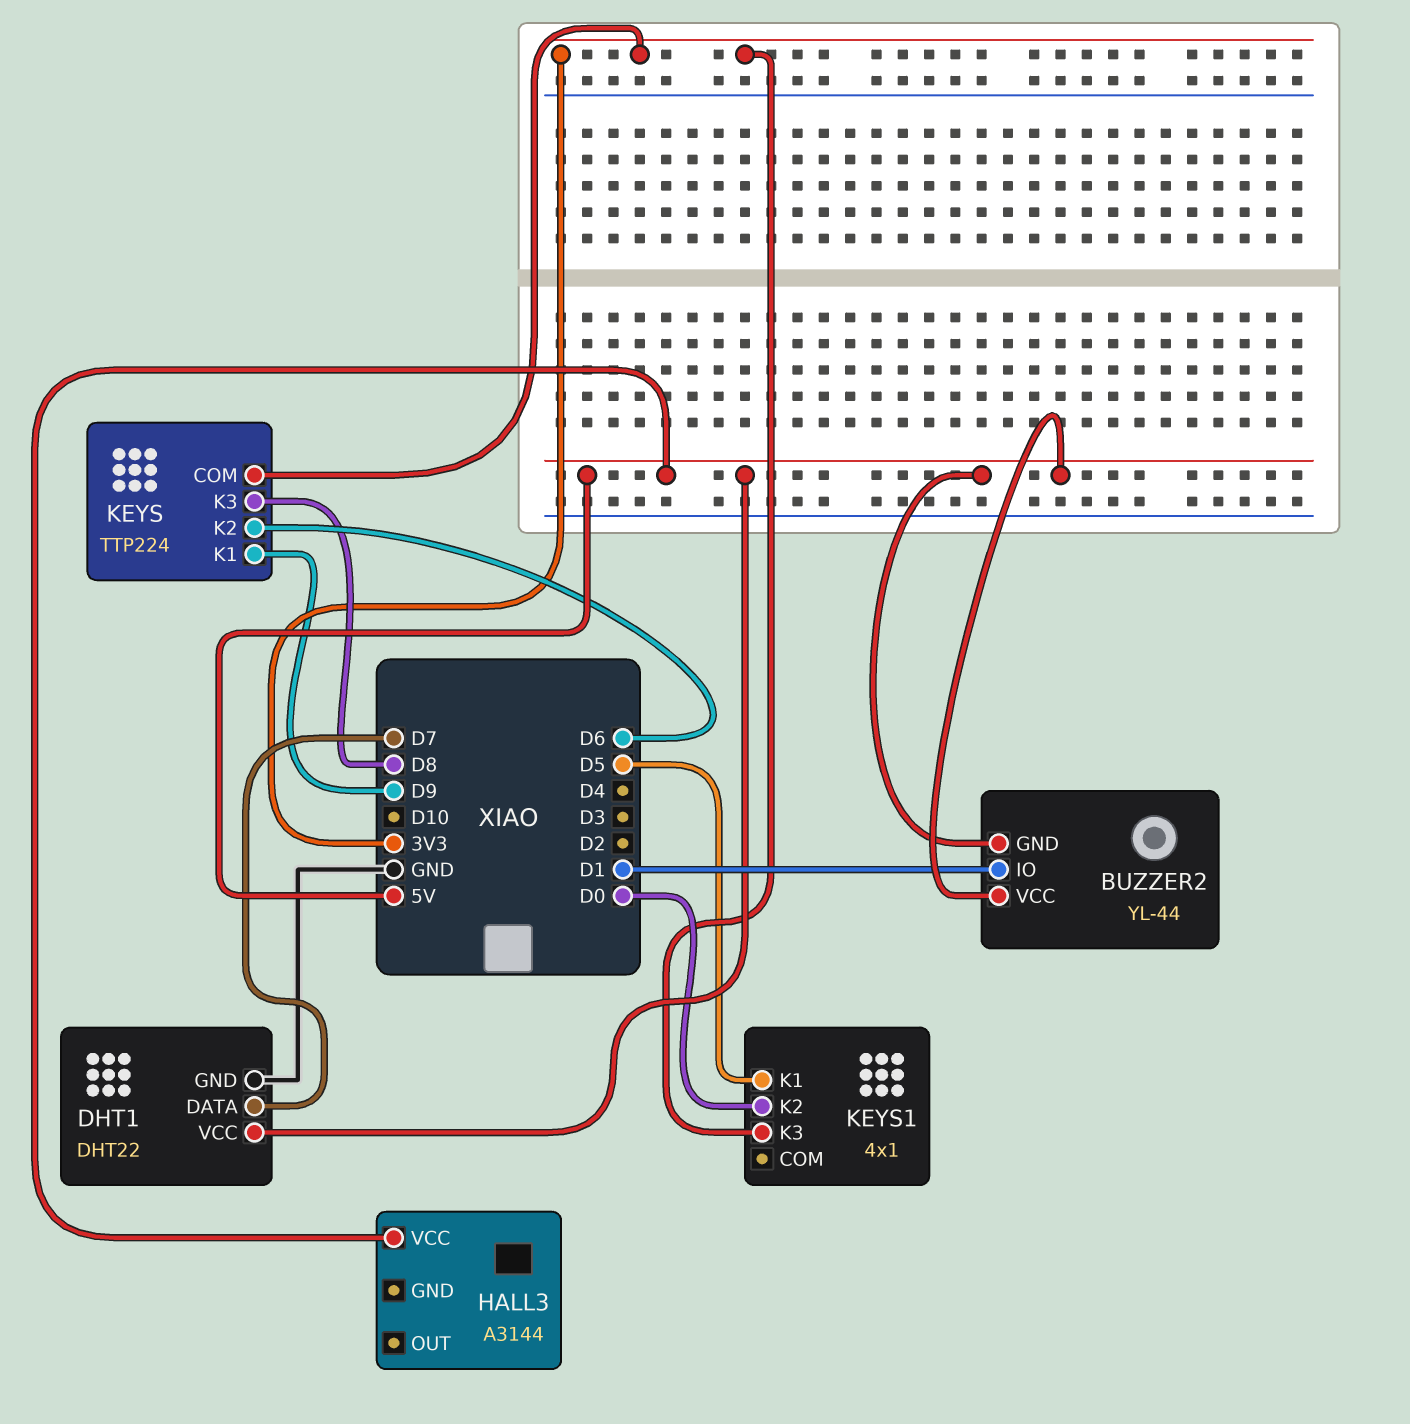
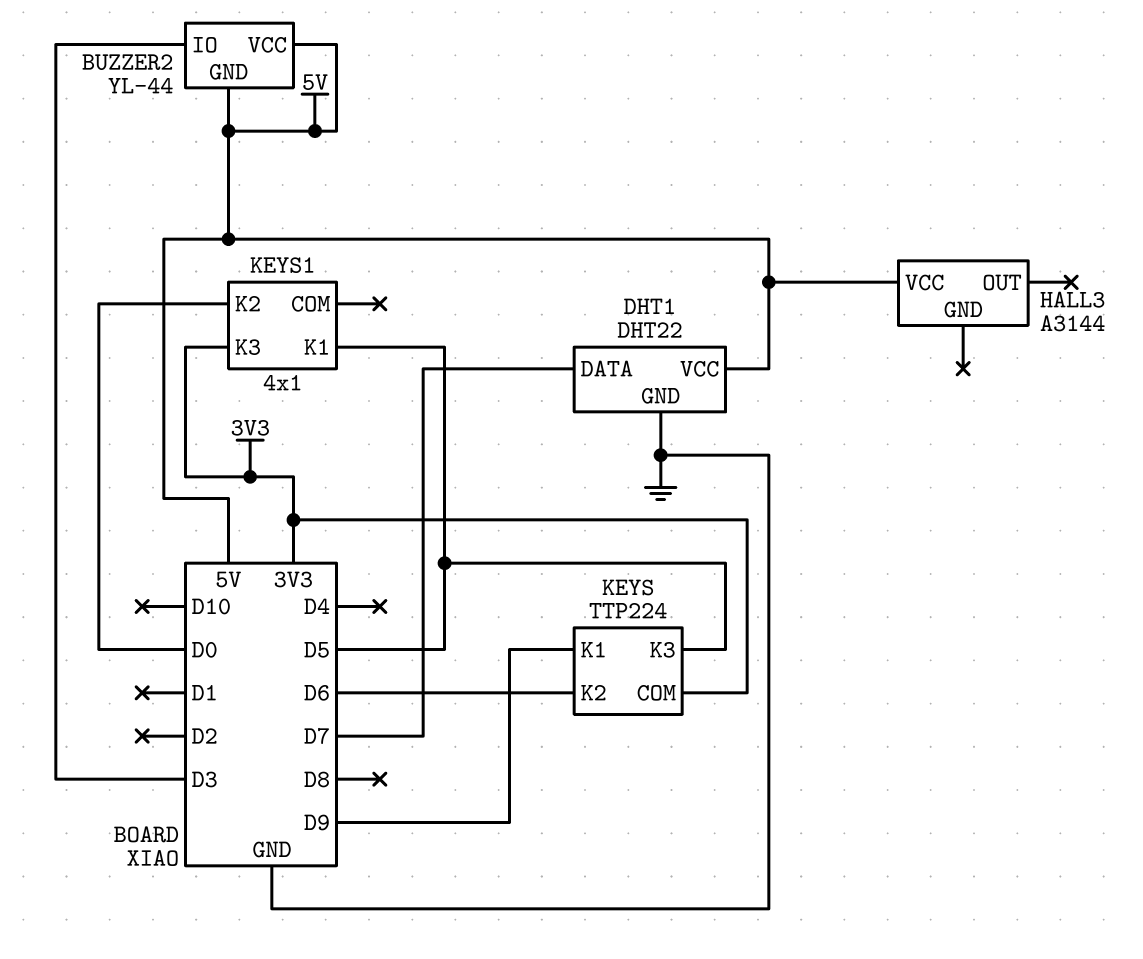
BUZZER2 pin IO: D1 -> D3
KEYS pin K3: D8 -> D5

